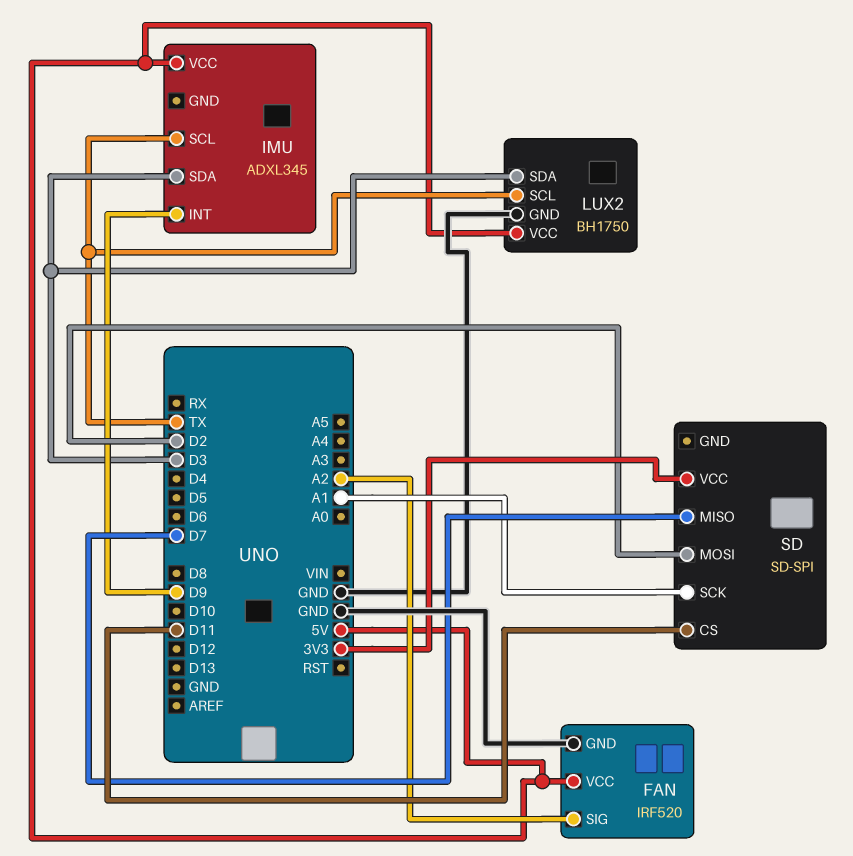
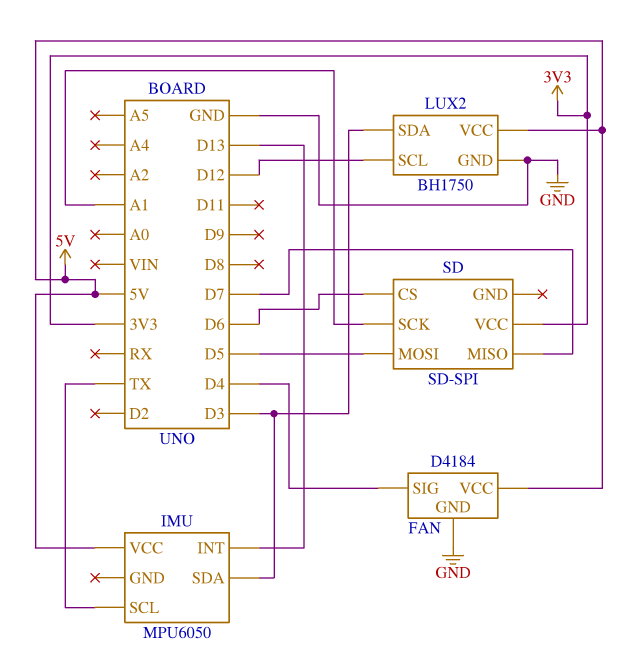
FAN: IRF520 -> D4184
FAN pin SIG: A2 -> D4
IMU: ADXL345 -> MPU6050
IMU pin INT: D9 -> D13
LUX2 pin SCL: TX -> D12
SD pin CS: D11 -> D6
SD pin MOSI: D2 -> D5

